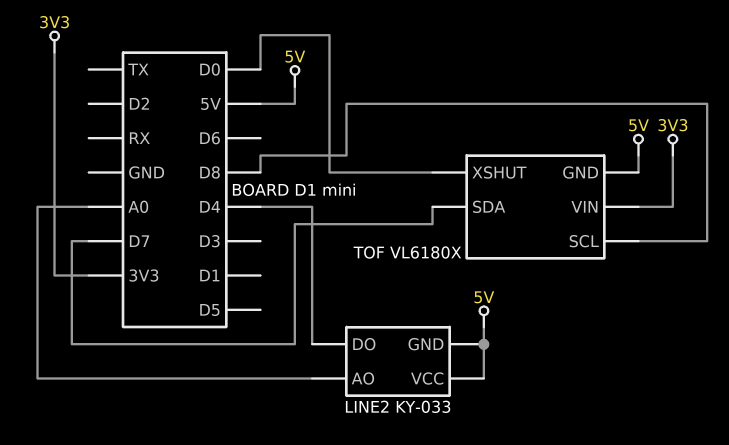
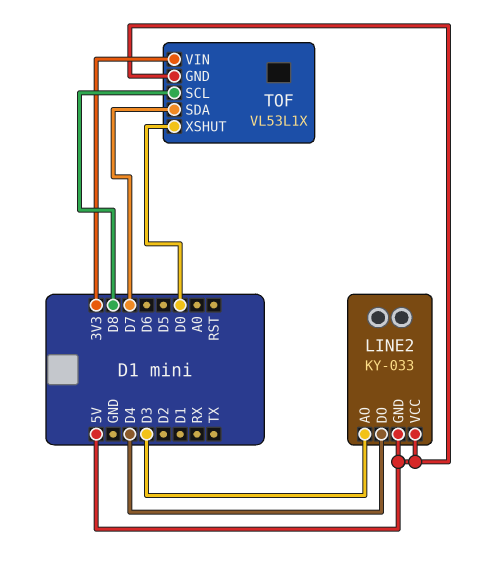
LINE2 pin AO: A0 -> D3
TOF: VL6180X -> VL53L1X

